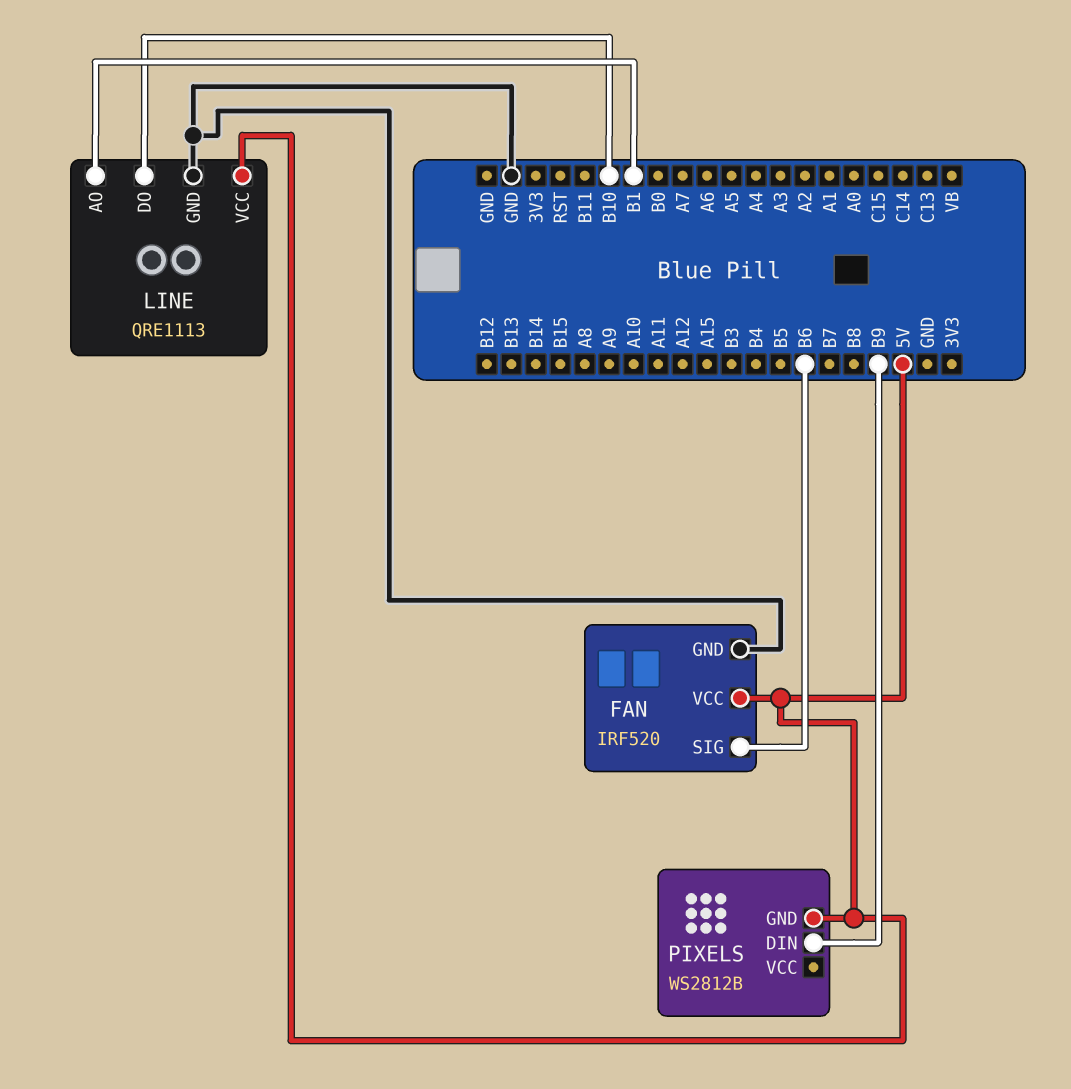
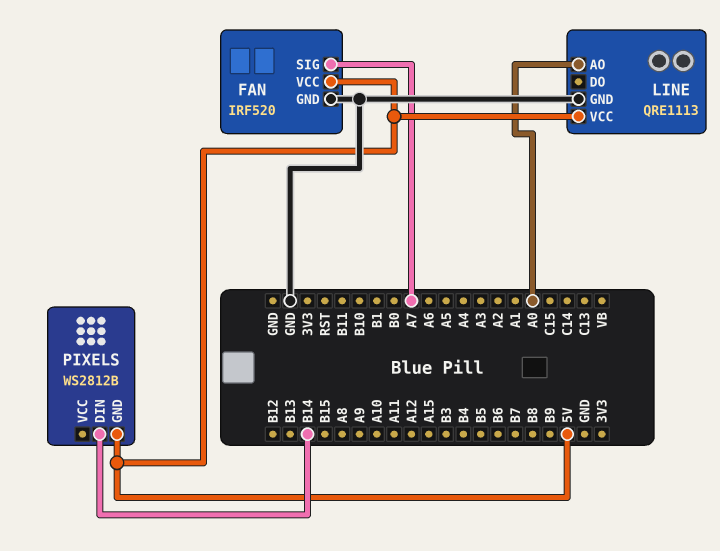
FAN pin SIG: B6 -> A7
LINE pin AO: B1 -> A0
LINE pin DO: B10 -> none
PIXELS pin DIN: B9 -> B14

